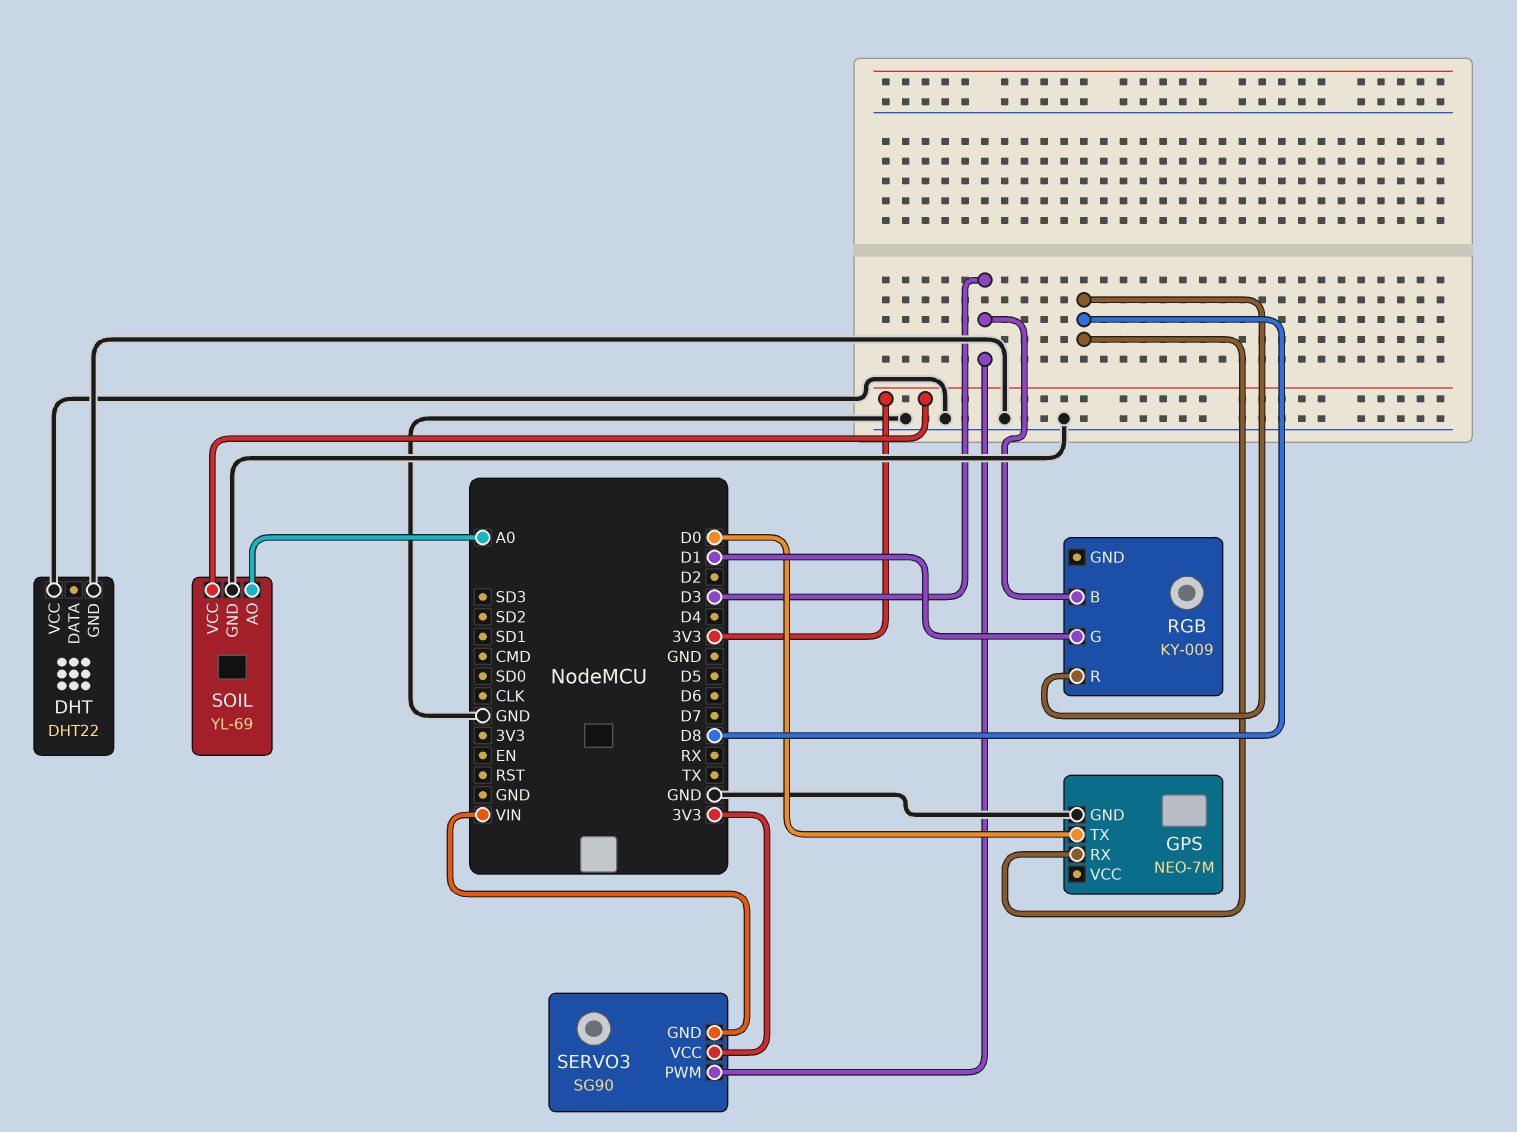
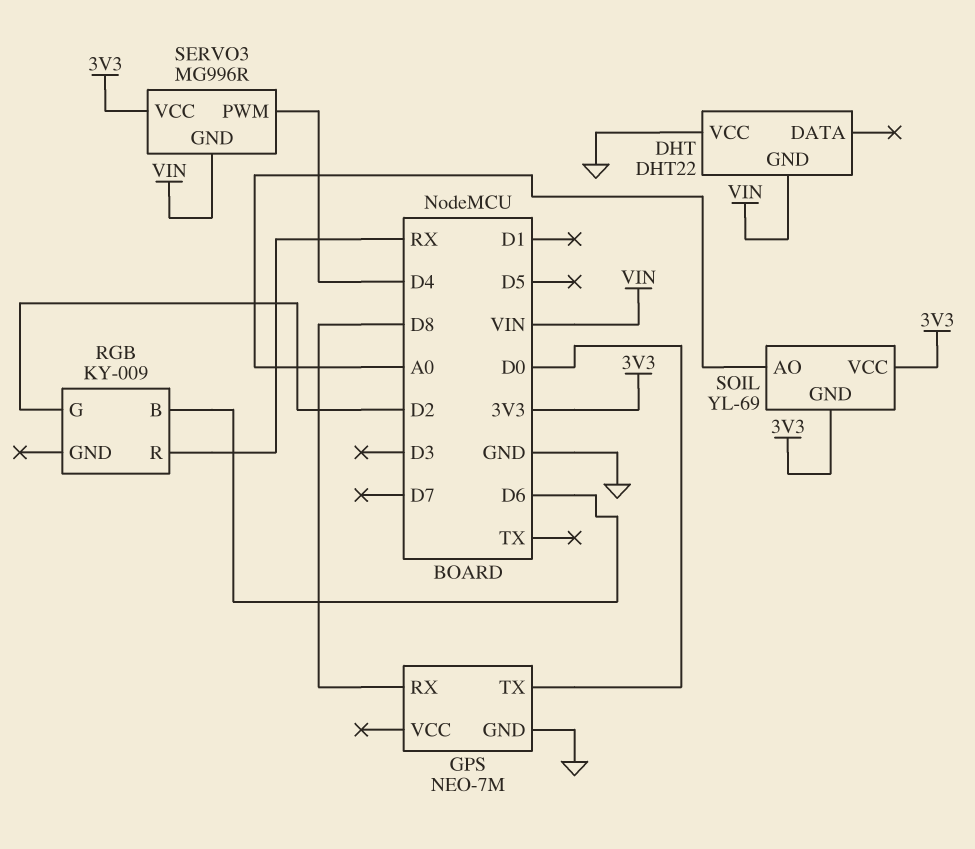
DHT pin GND: GND -> VIN
RGB pin B: D3 -> D6
RGB pin G: D1 -> D2
RGB pin R: D8 -> RX
SERVO3: SG90 -> MG996R
SERVO3 pin PWM: D3 -> D4
SOIL pin GND: GND -> 3V3

